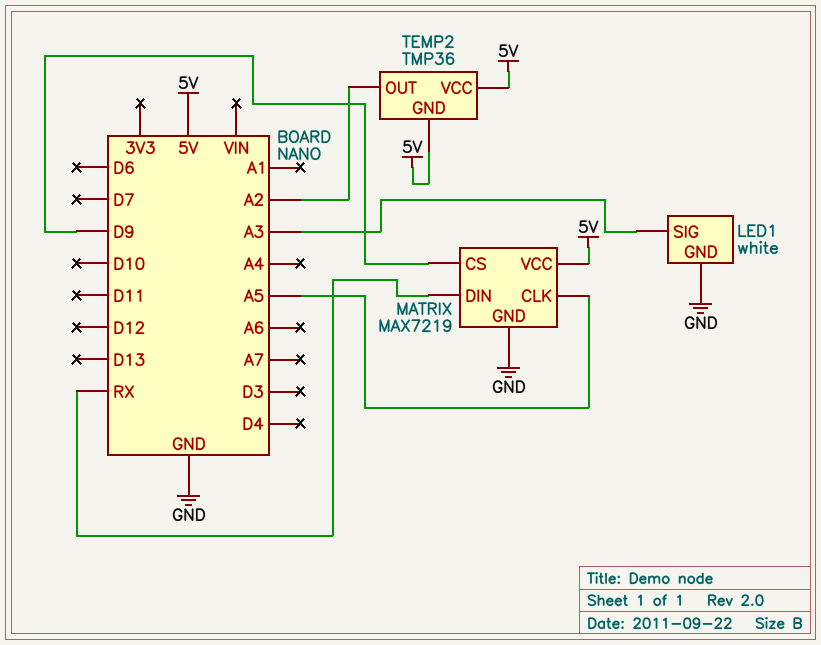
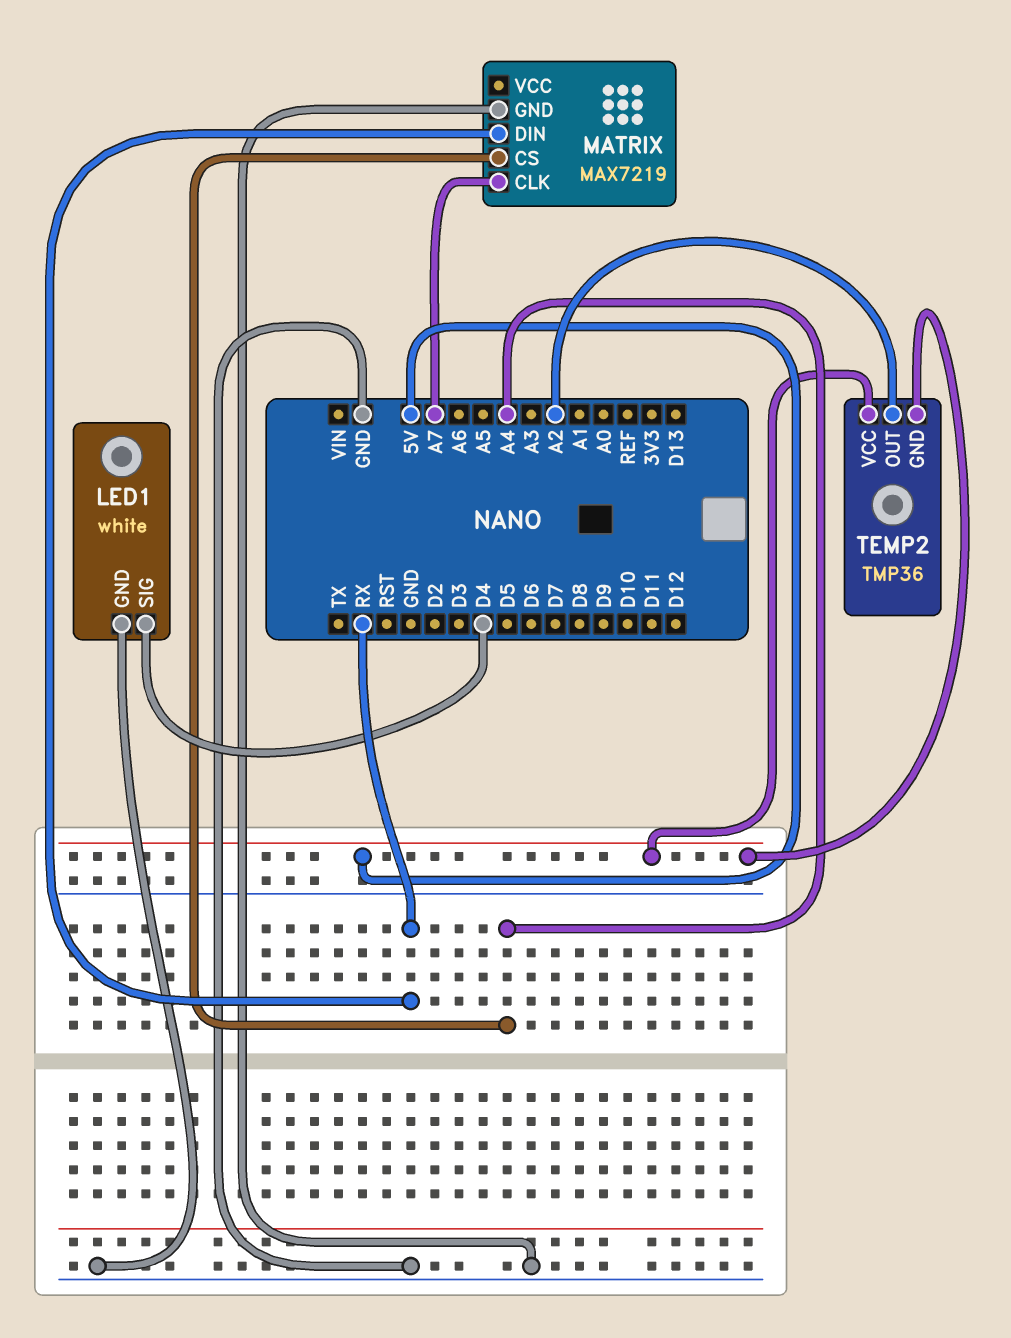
LED1 pin SIG: A3 -> D4
MATRIX pin CLK: A5 -> A7
MATRIX pin CS: D9 -> A4
MATRIX pin VCC: 5V -> none

